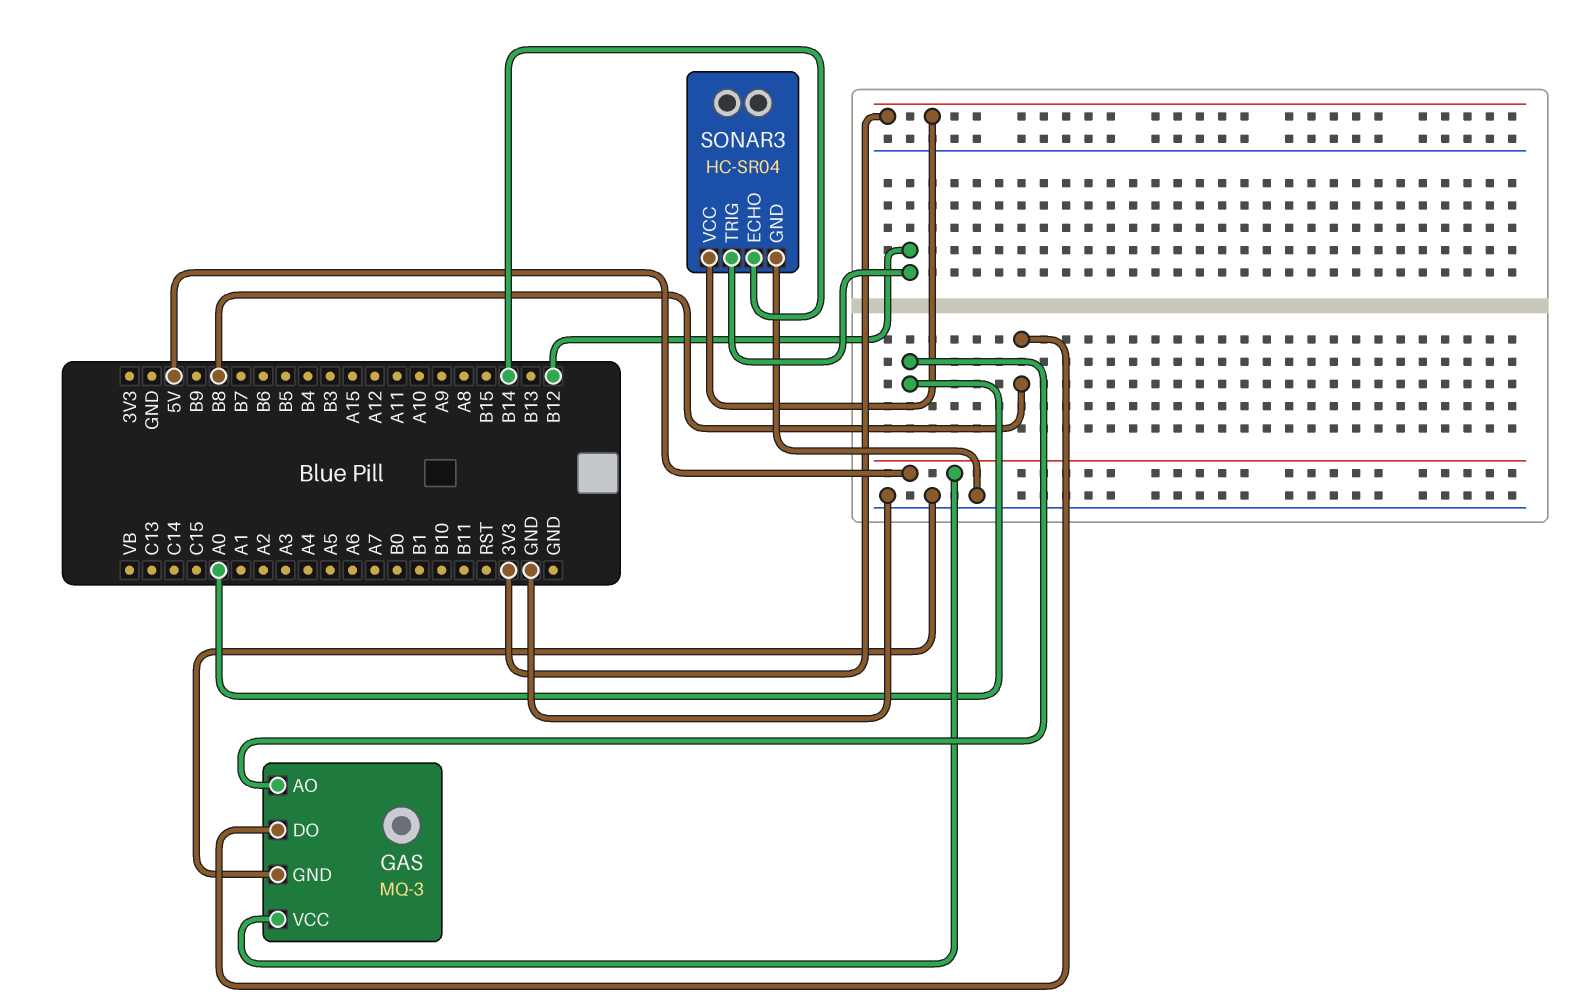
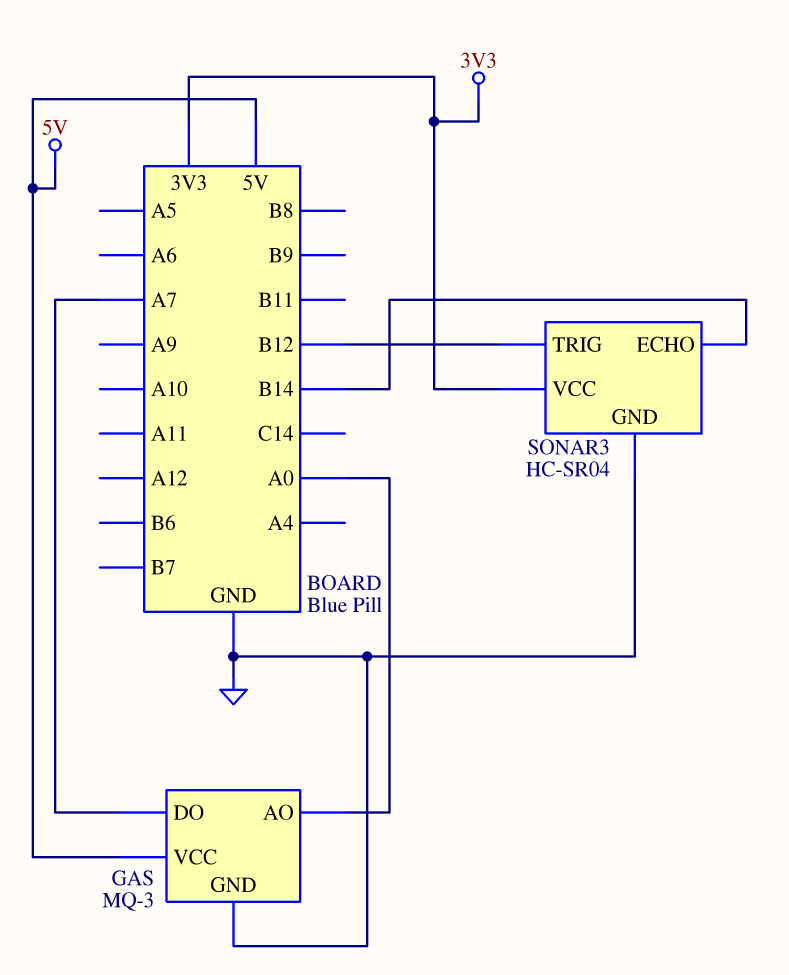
GAS pin DO: B8 -> A7

